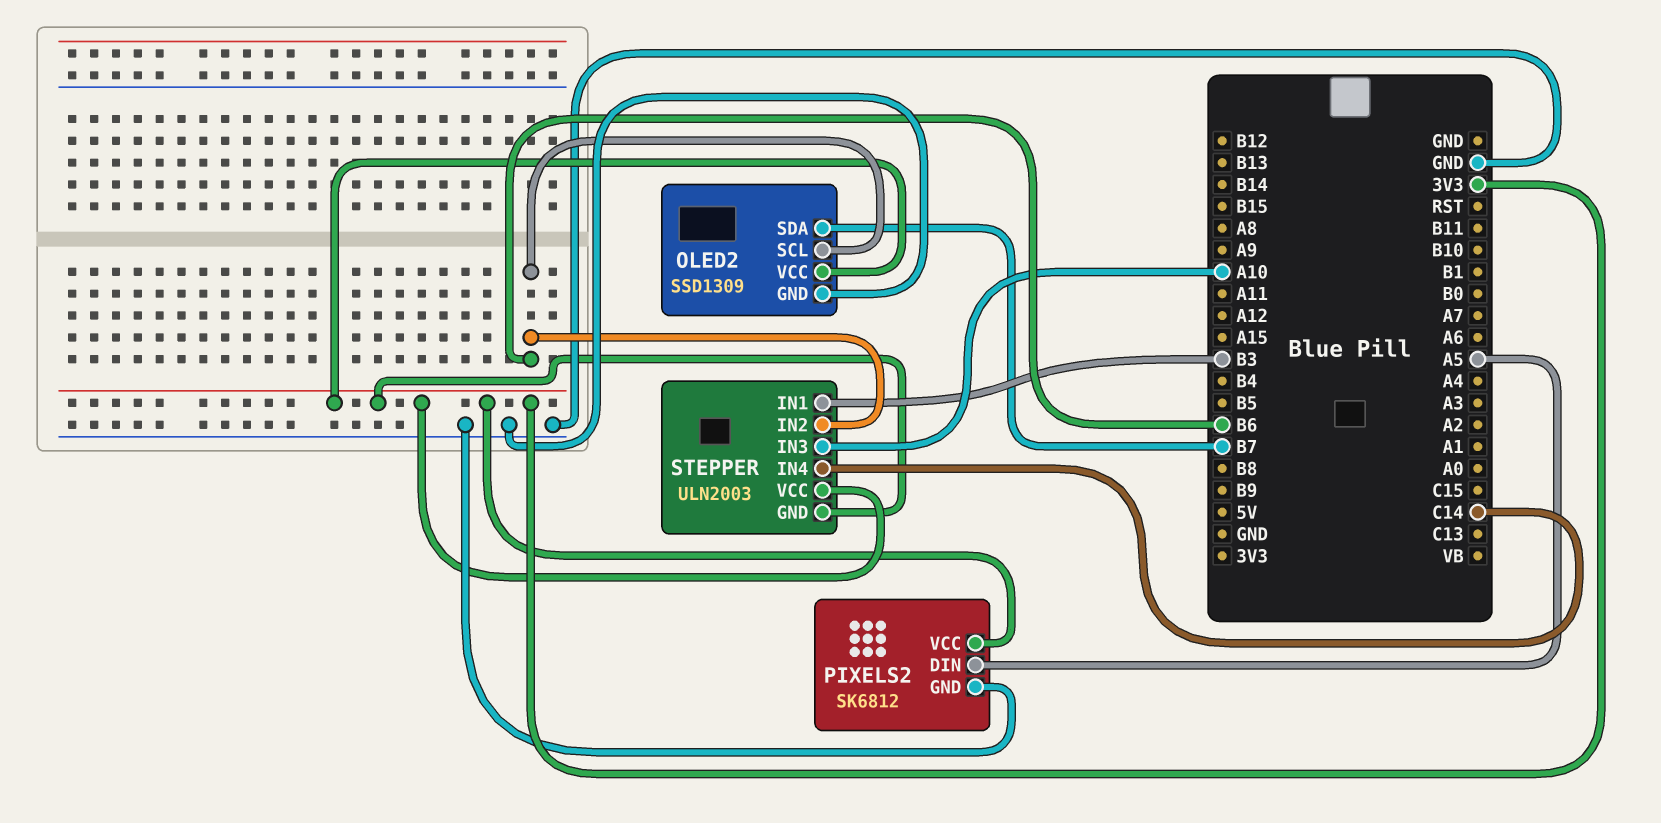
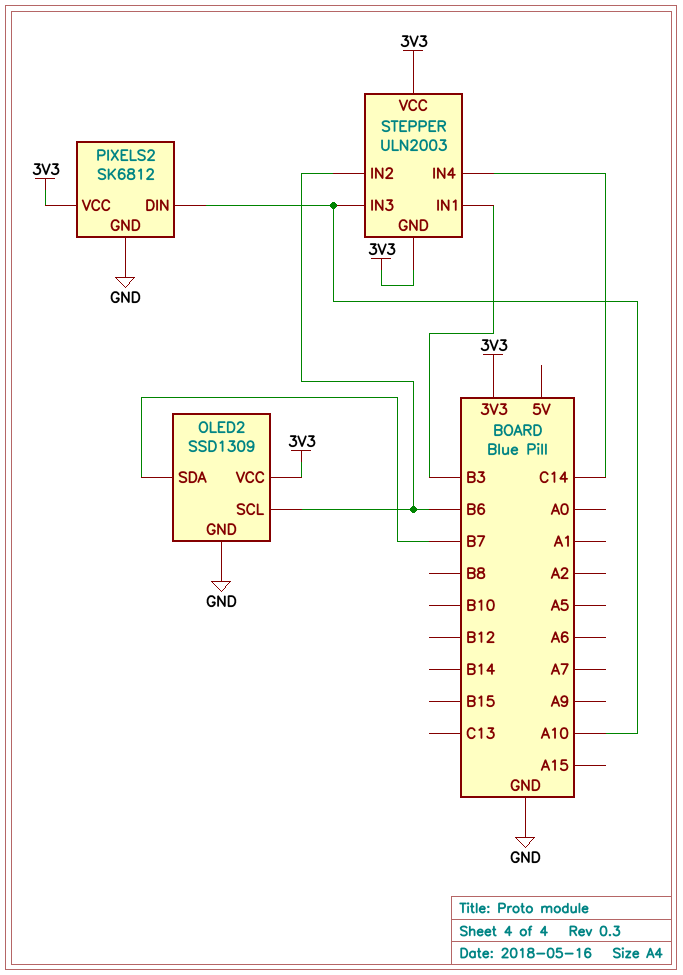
PIXELS2 pin DIN: A5 -> A10

